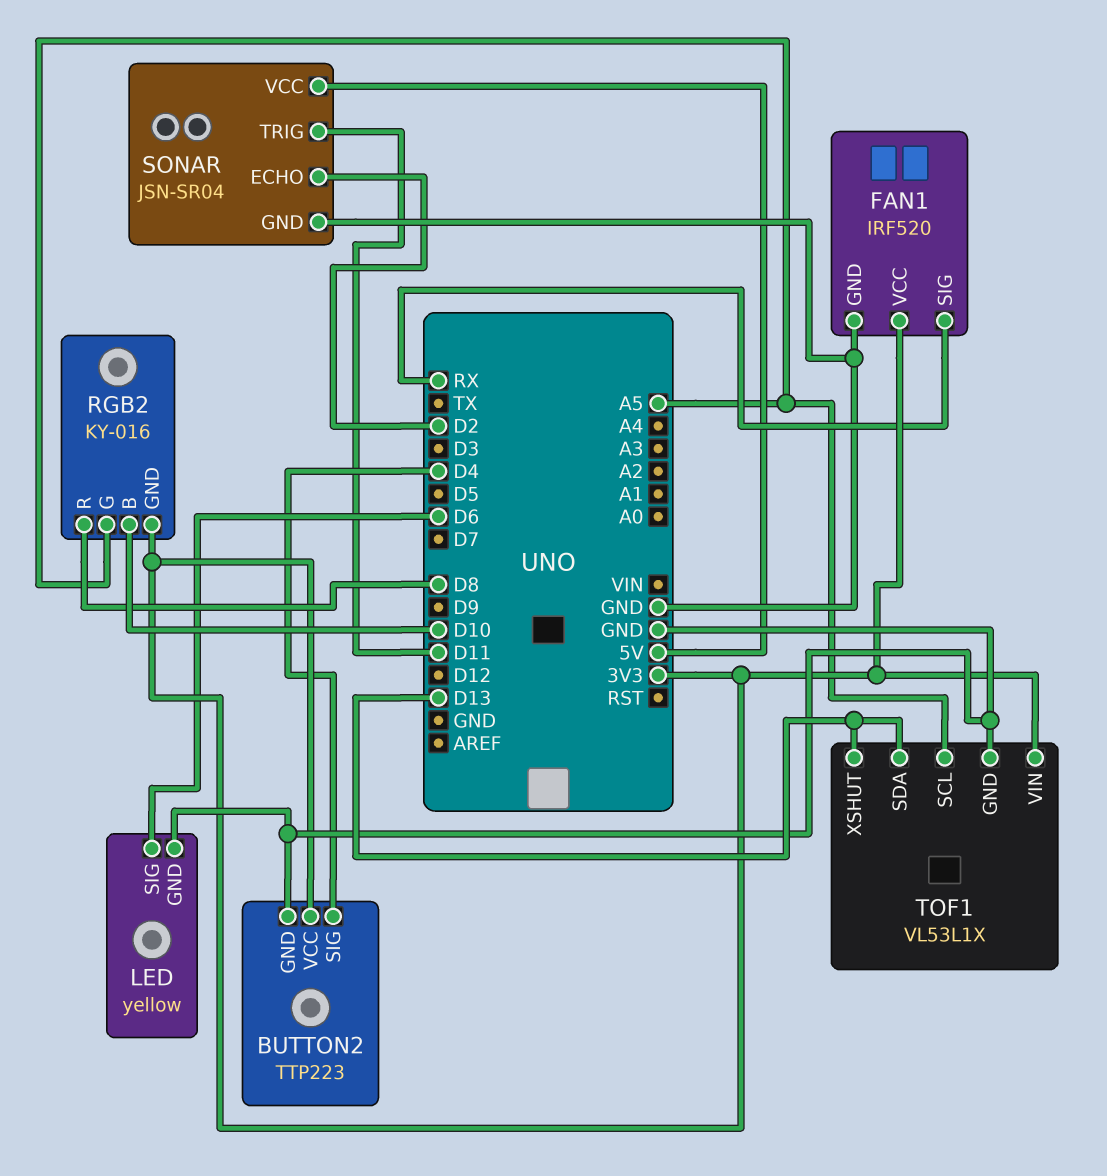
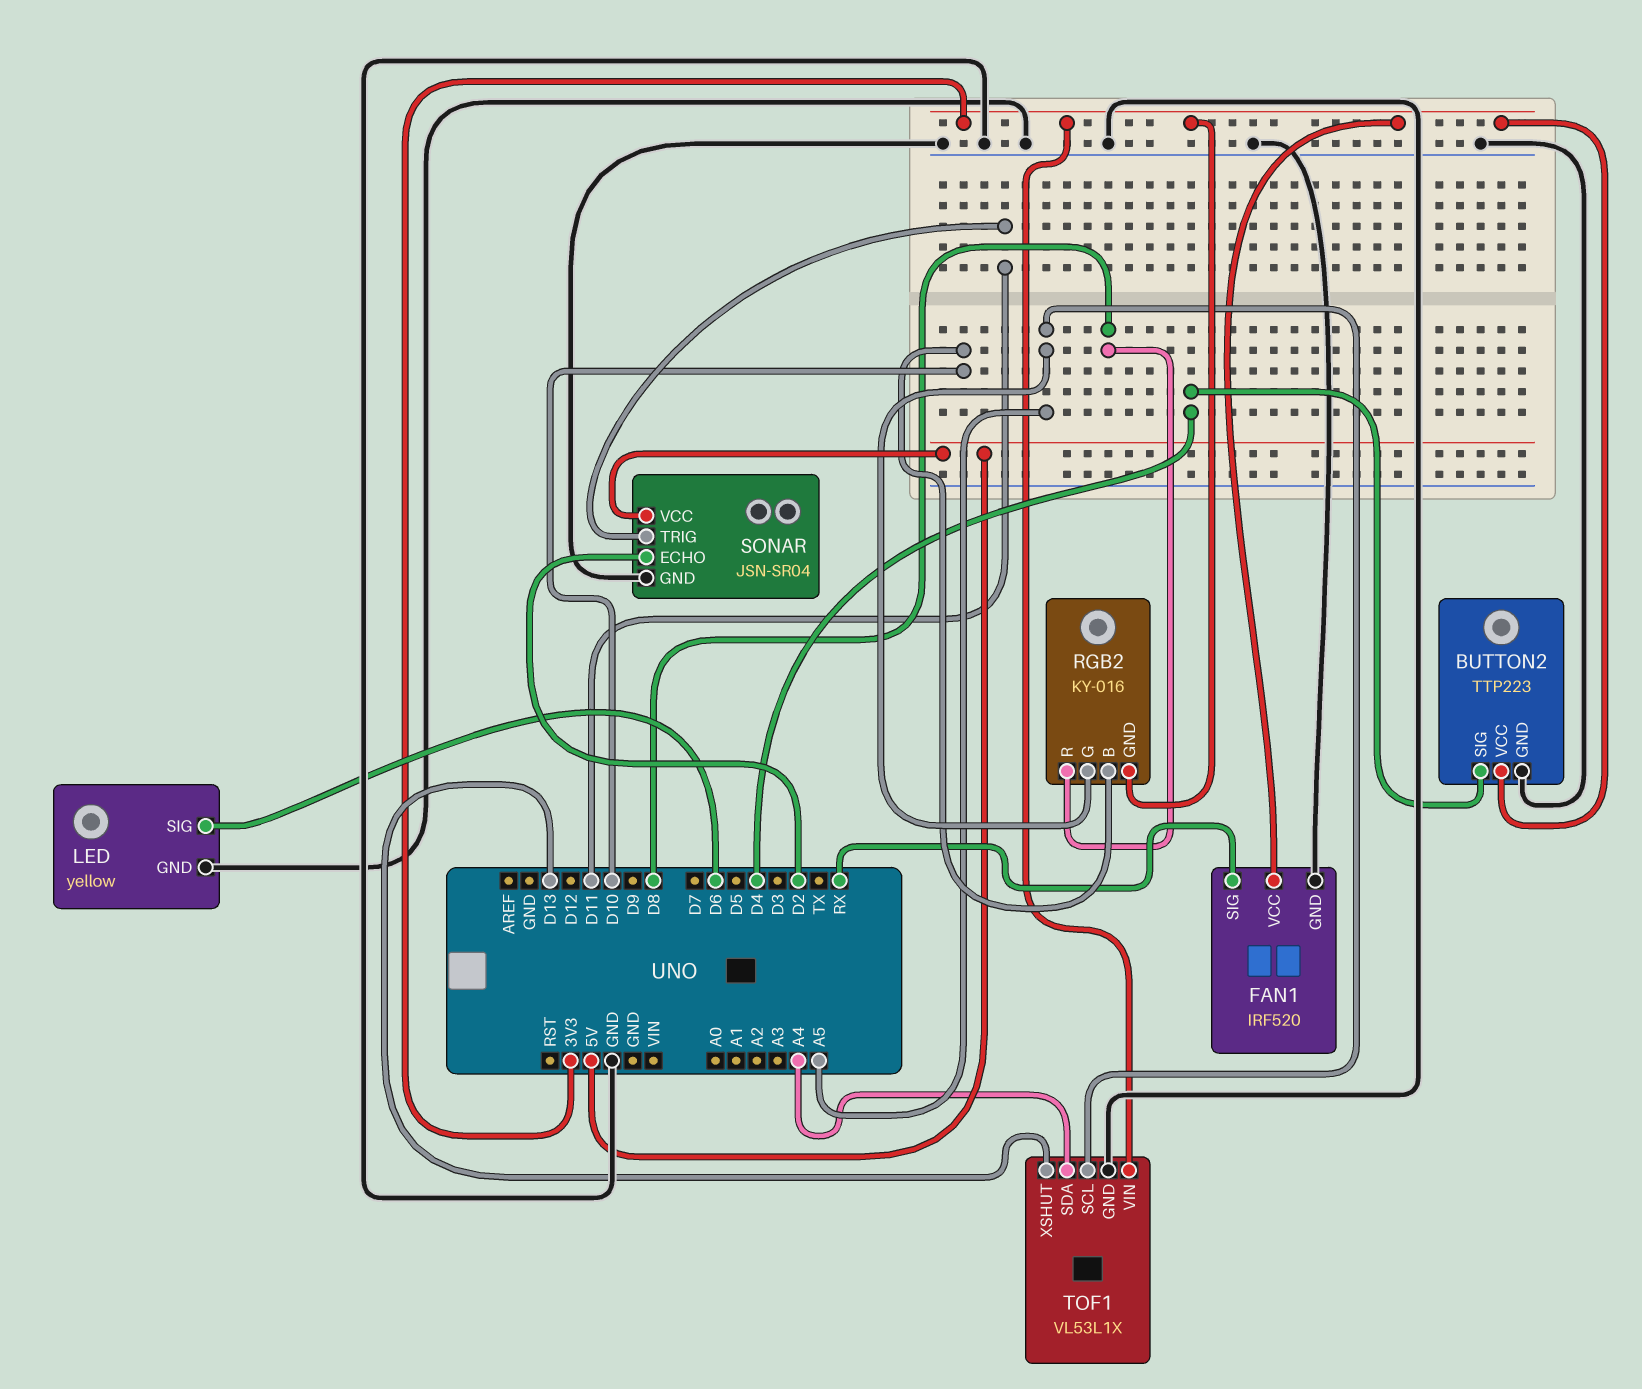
TOF1 pin SDA: D13 -> A4

